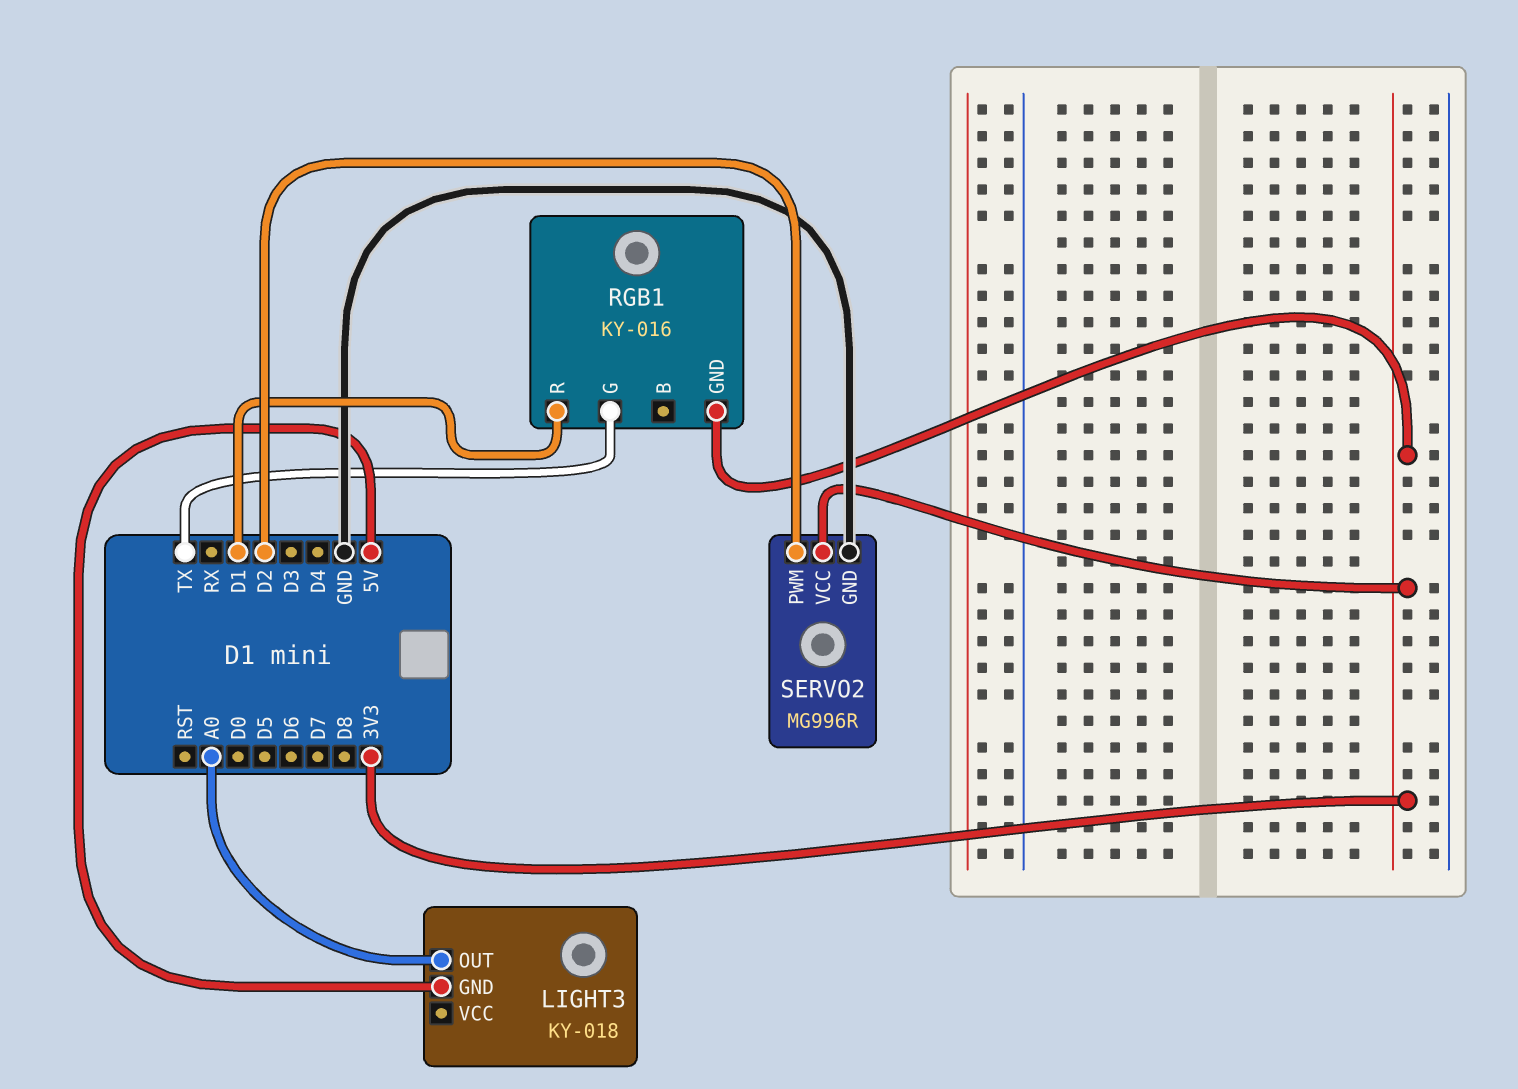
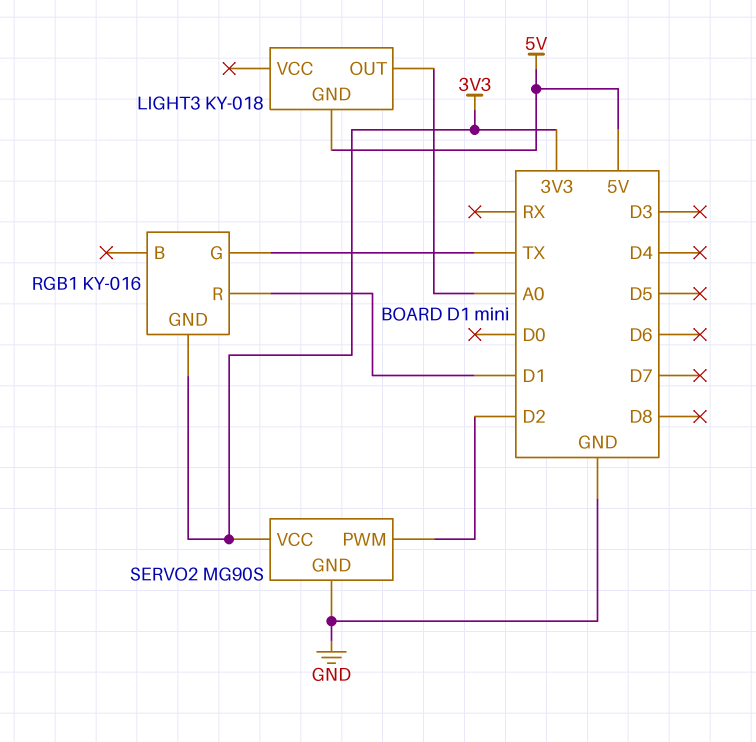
SERVO2: MG996R -> MG90S

